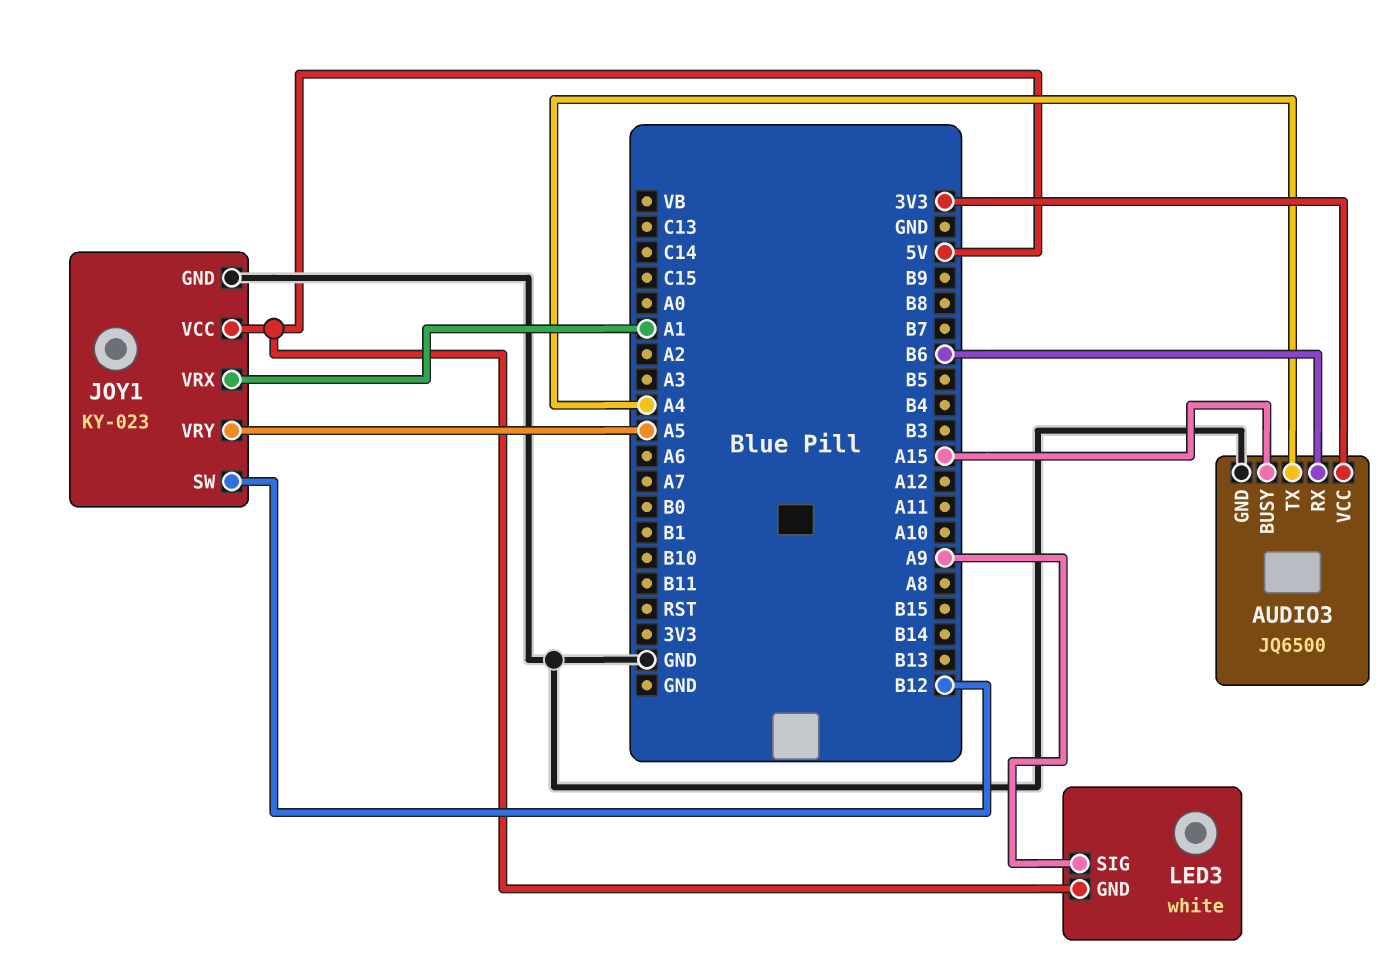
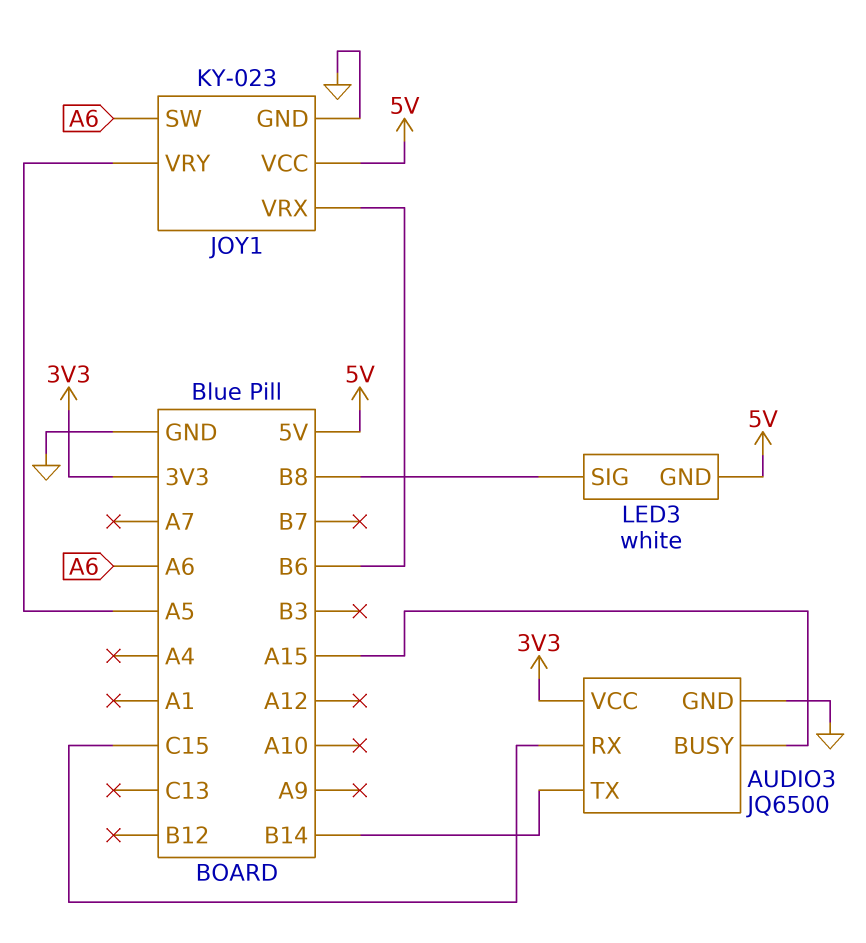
AUDIO3 pin RX: B6 -> C15
AUDIO3 pin TX: A4 -> B14
JOY1 pin SW: B12 -> A6
JOY1 pin VRX: A1 -> B6
LED3 pin SIG: A9 -> B8

